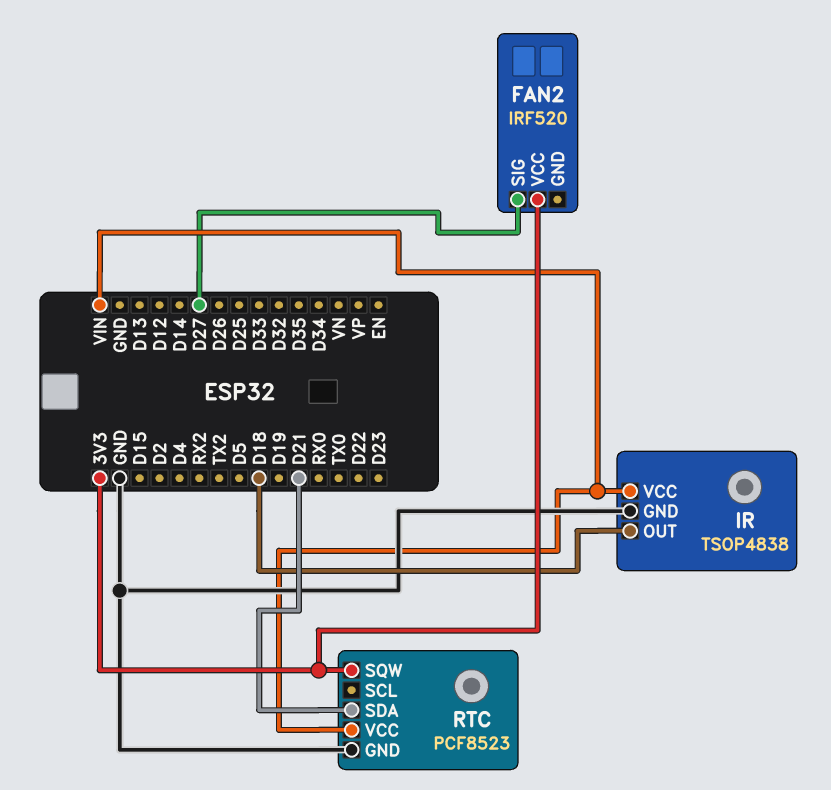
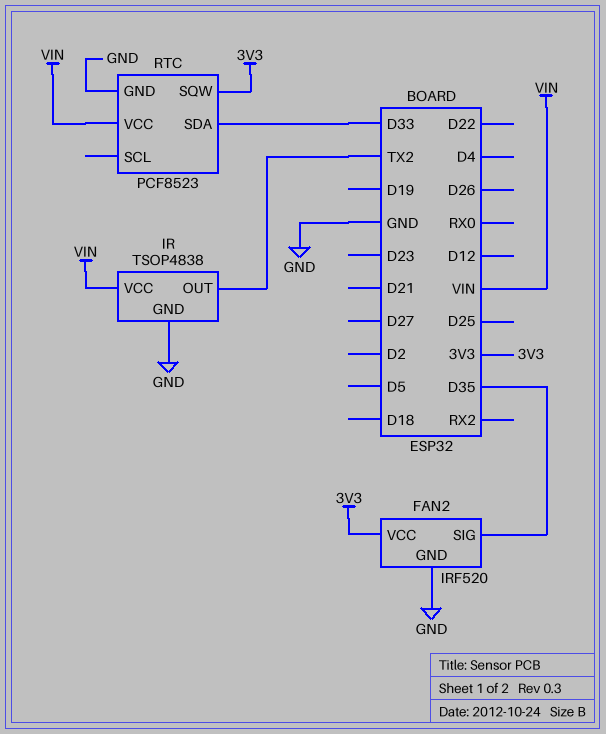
FAN2 pin GND: none -> GND
FAN2 pin SIG: D27 -> D35
IR pin OUT: D18 -> TX2
RTC pin SDA: D21 -> D33

